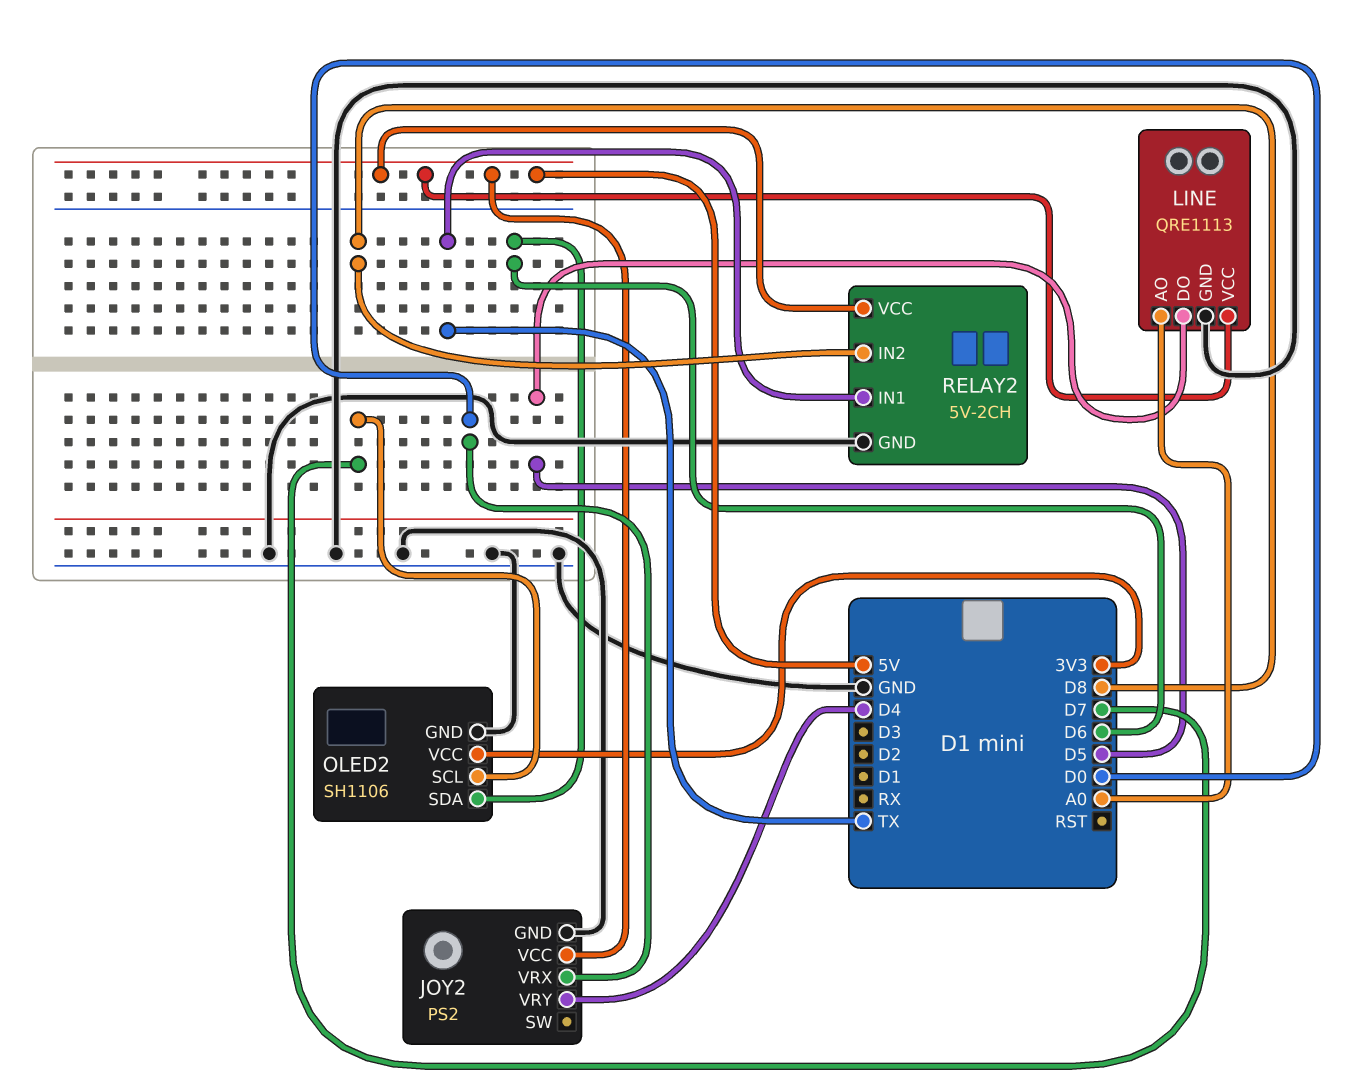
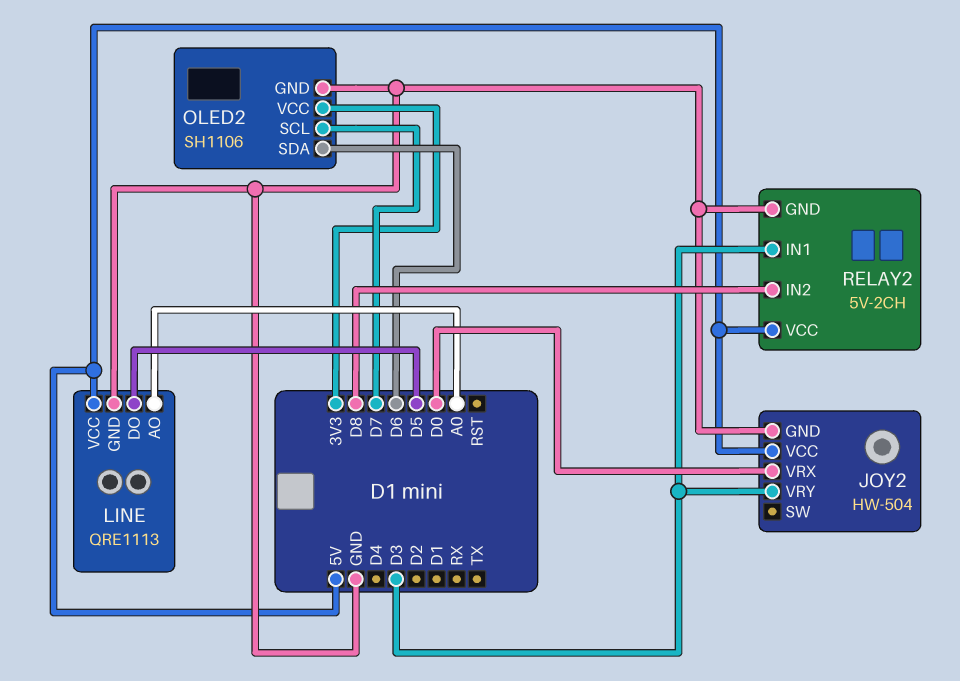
JOY2: PS2 -> HW-504
JOY2 pin VRY: D4 -> D3
RELAY2 pin IN1: TX -> D3

